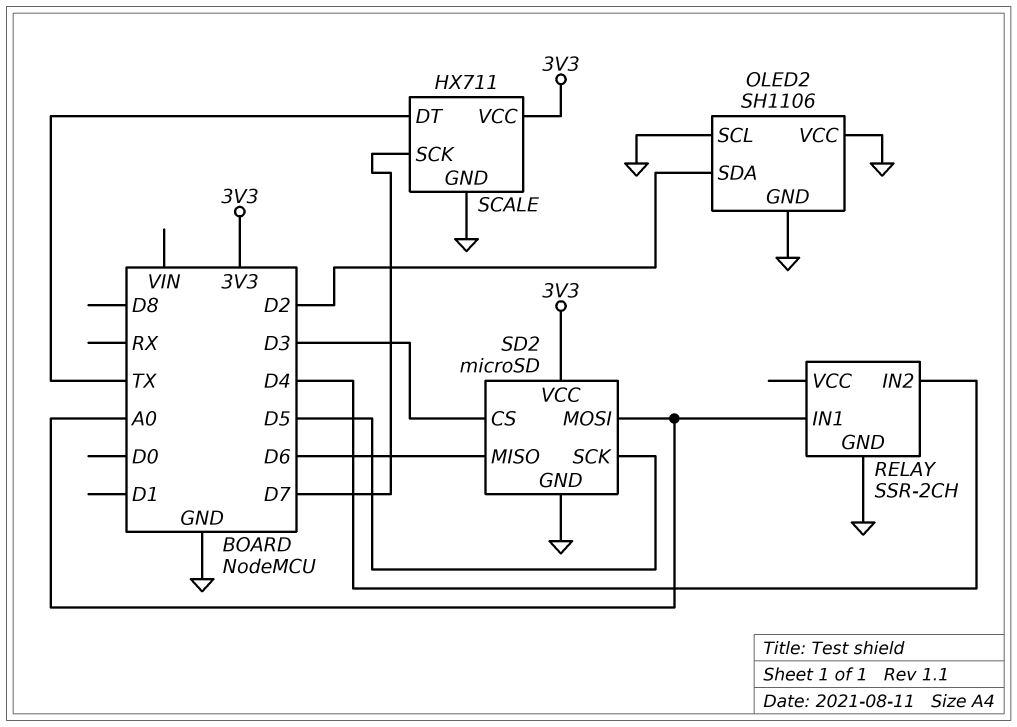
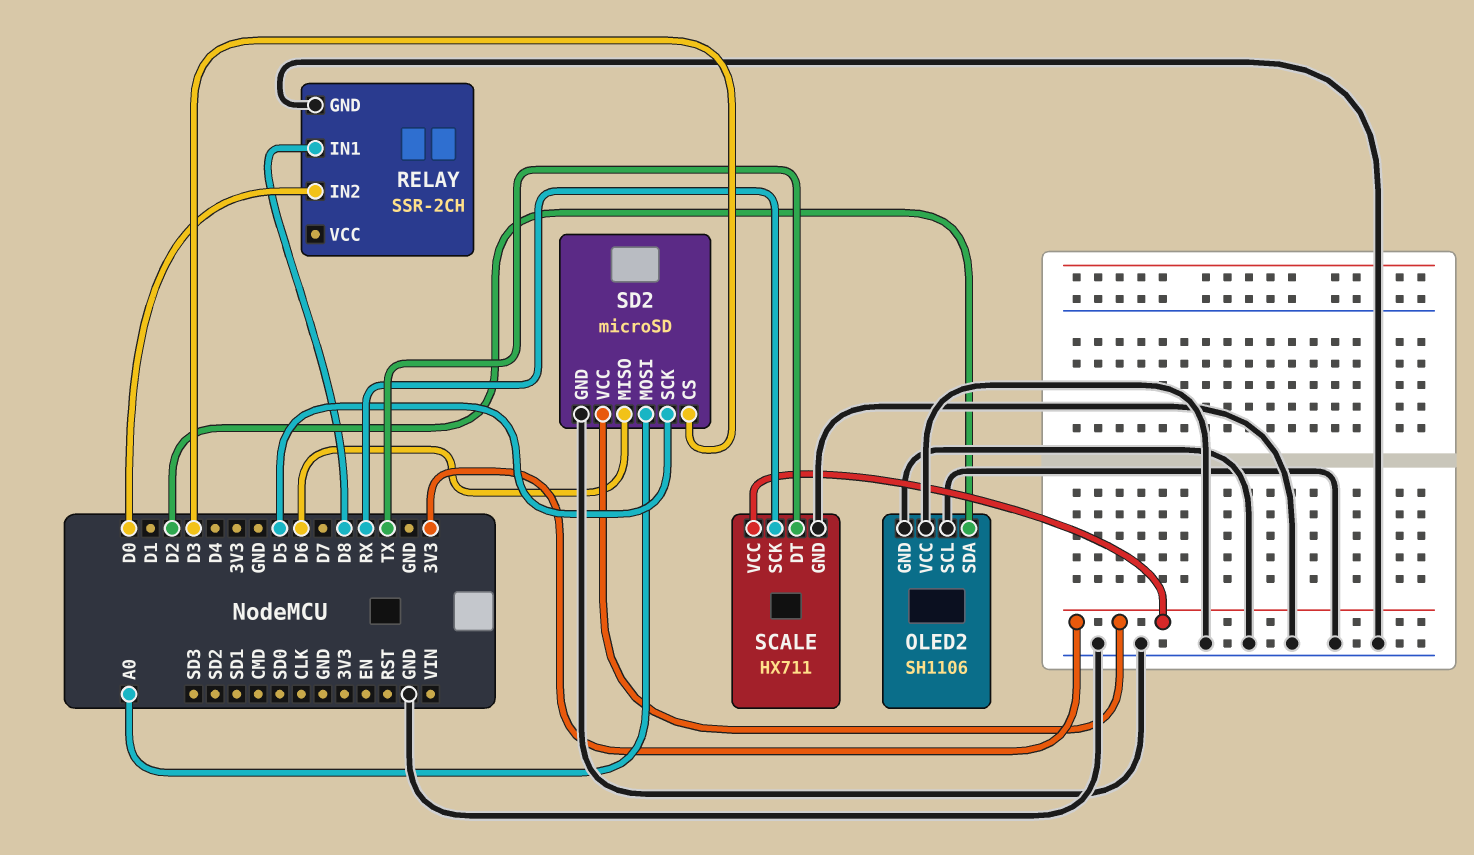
RELAY pin IN1: A0 -> D8
RELAY pin IN2: D4 -> D0
SCALE pin SCK: D7 -> RX

